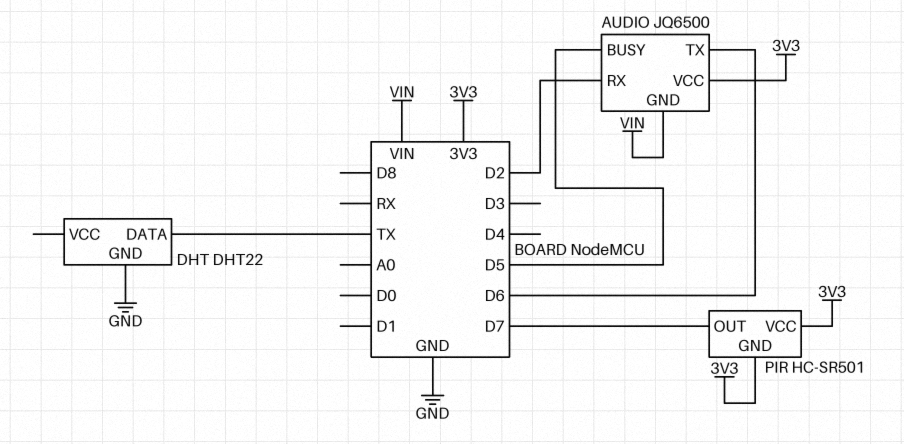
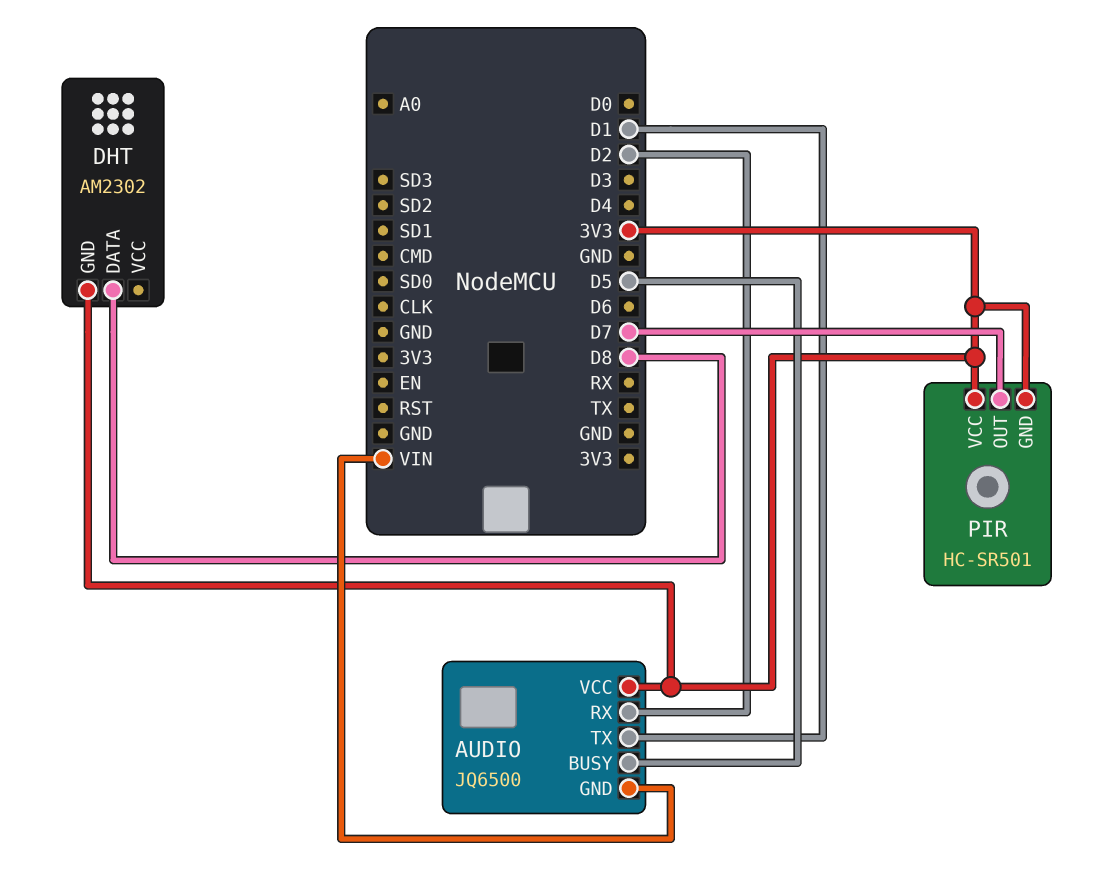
AUDIO pin TX: D6 -> D1
DHT: DHT22 -> AM2302
DHT pin DATA: TX -> D8
DHT pin GND: GND -> 3V3

